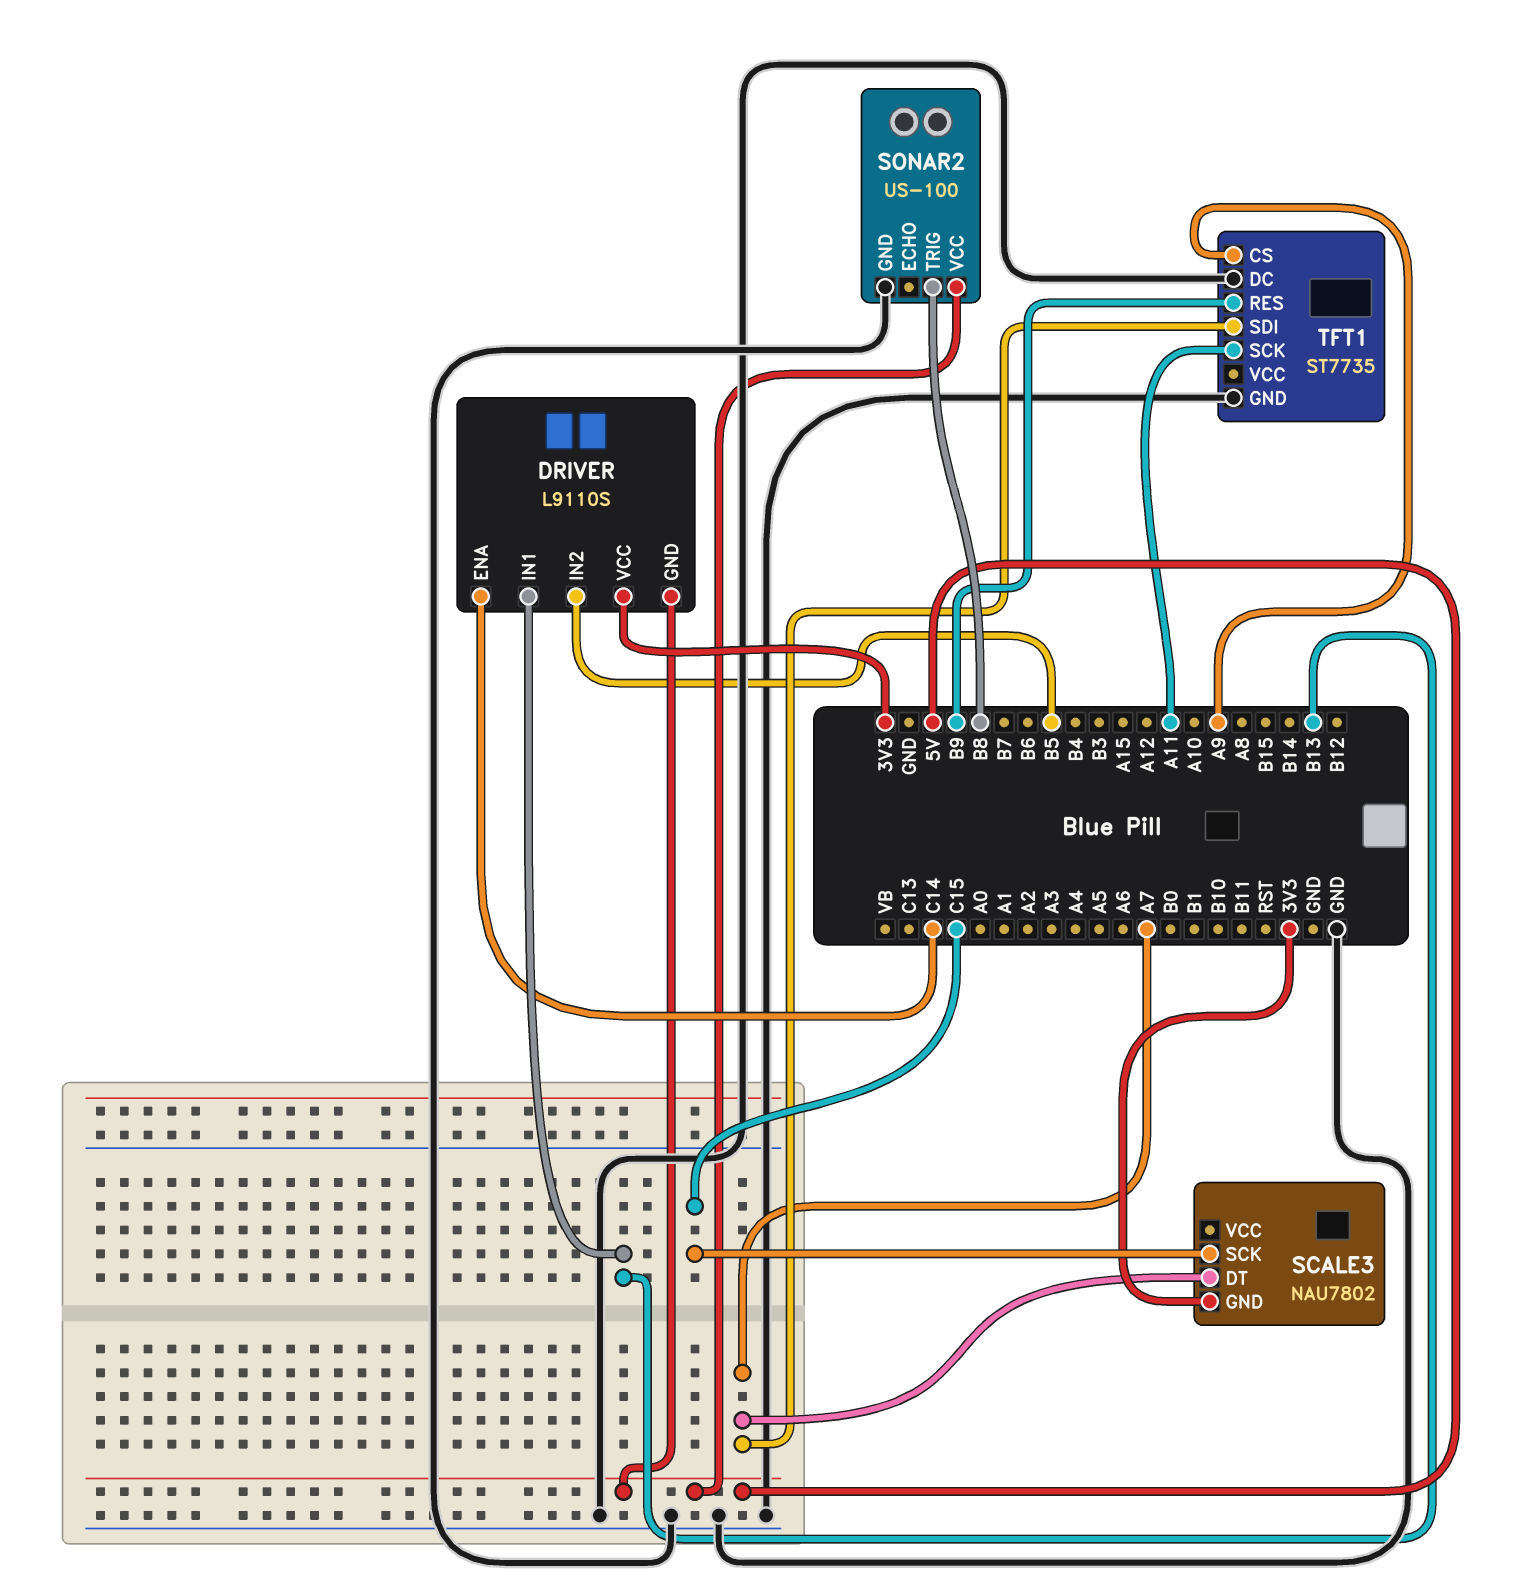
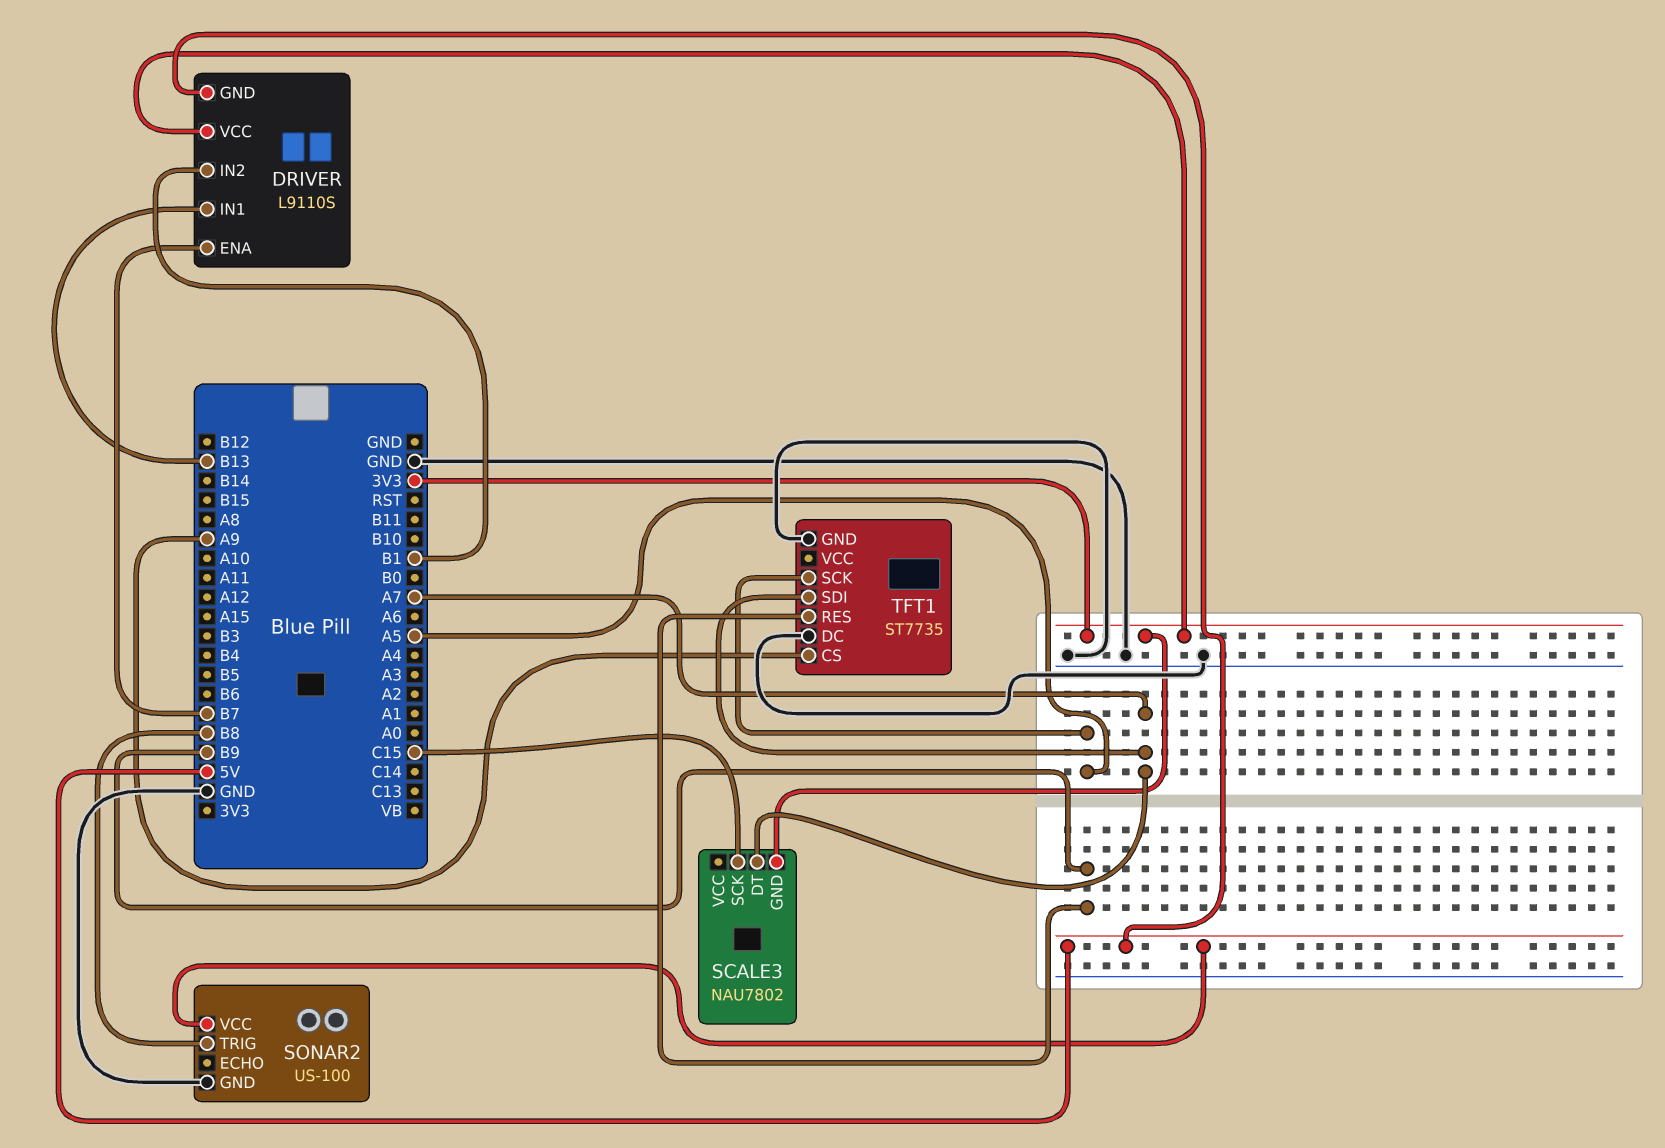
DRIVER pin ENA: C14 -> B7
DRIVER pin IN2: B5 -> B1
TFT1 pin SCK: A11 -> A5

